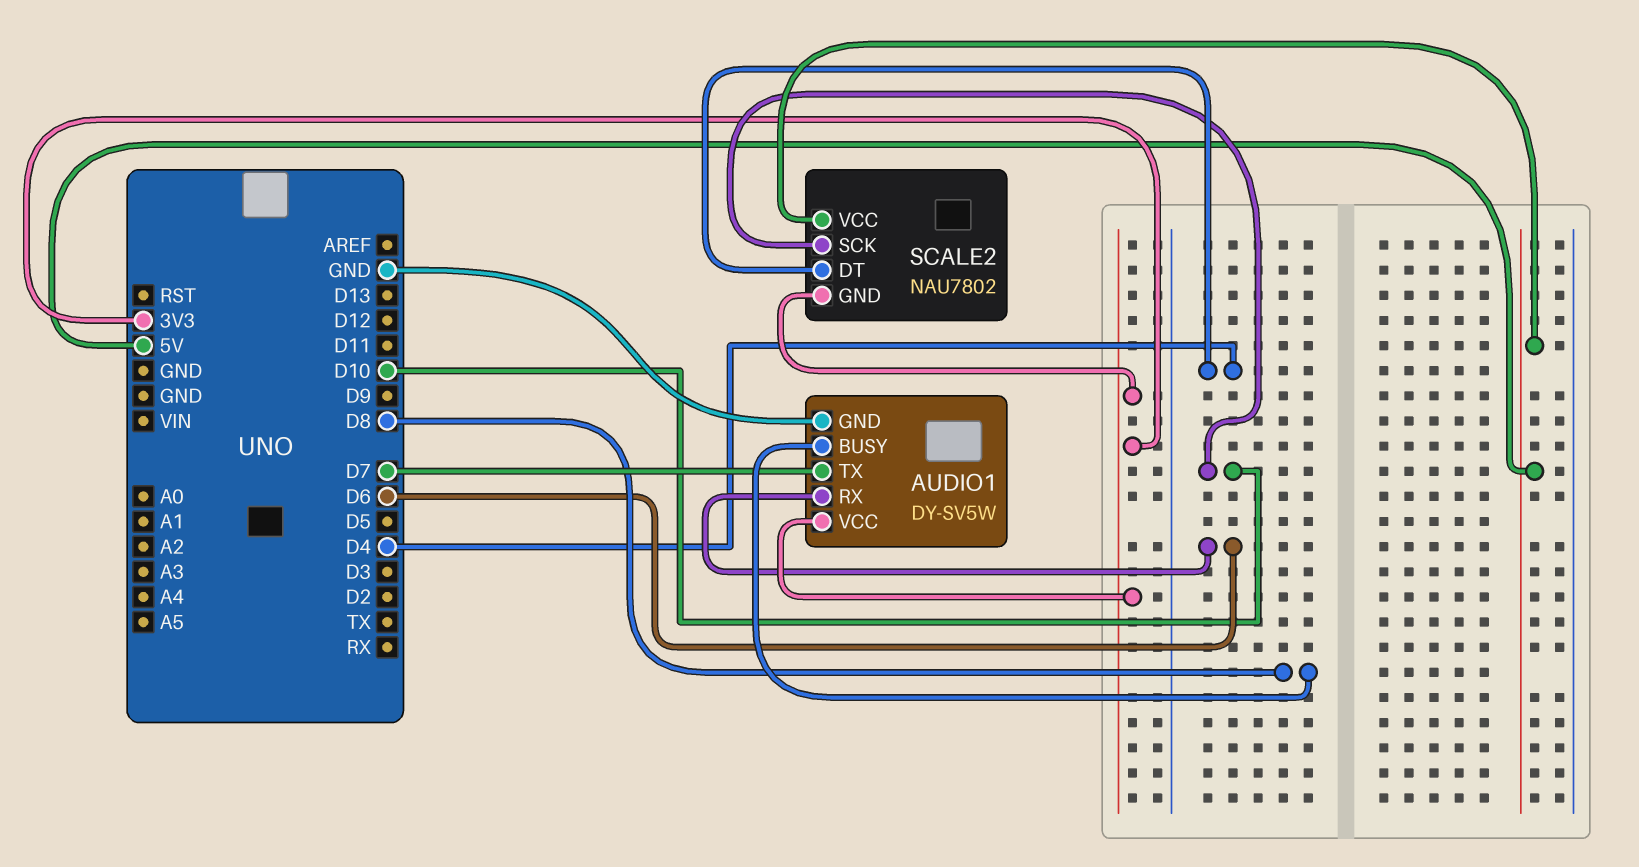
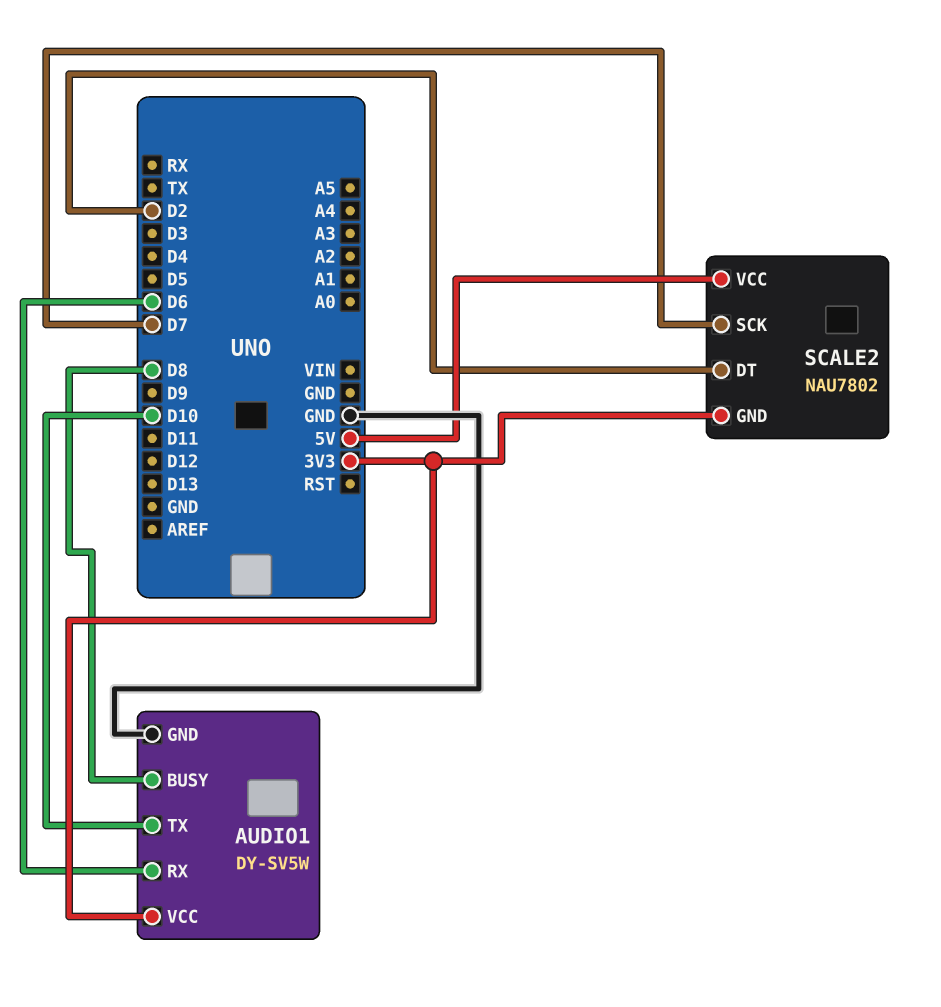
AUDIO1 pin TX: D7 -> D10
SCALE2 pin DT: D4 -> D2
SCALE2 pin SCK: D10 -> D7

